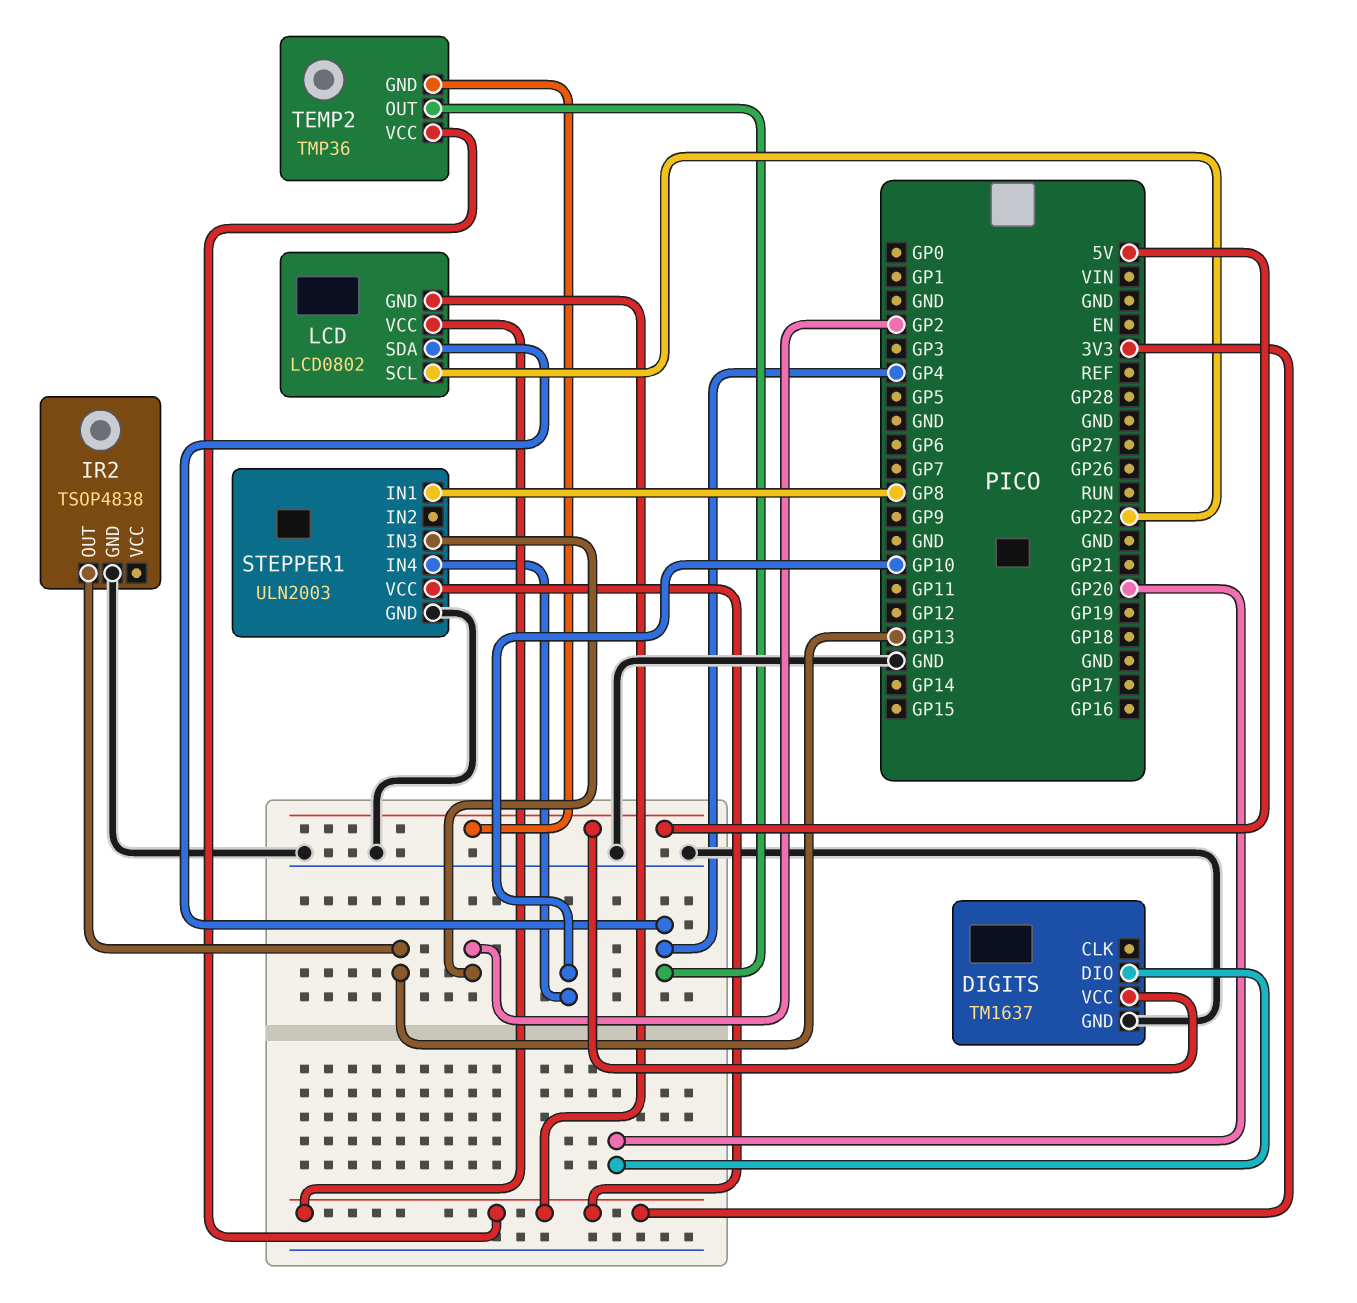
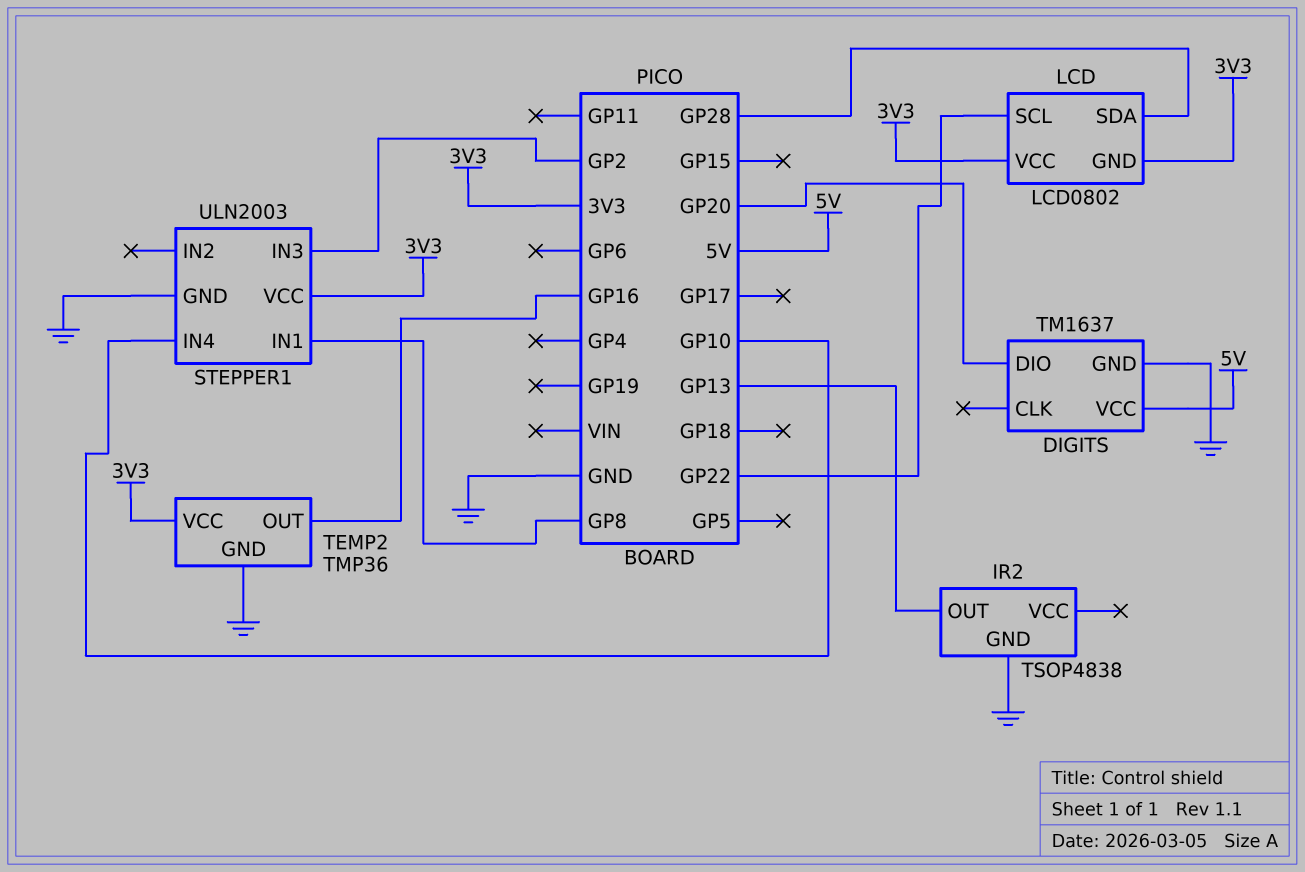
LCD pin SDA: GP4 -> GP28
TEMP2 pin GND: 5V -> GND
TEMP2 pin OUT: GP4 -> GP16

